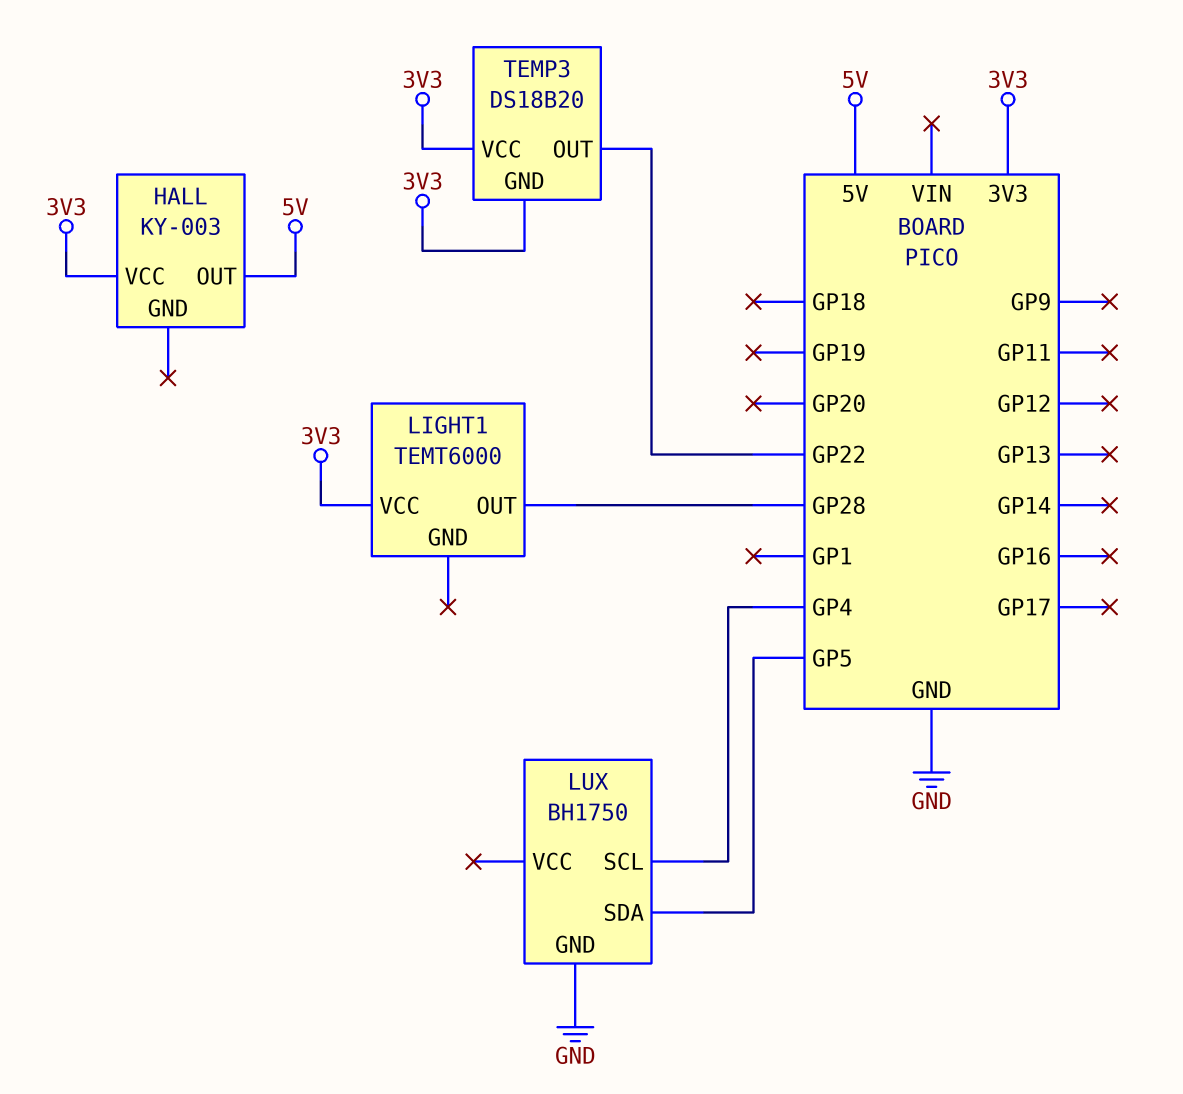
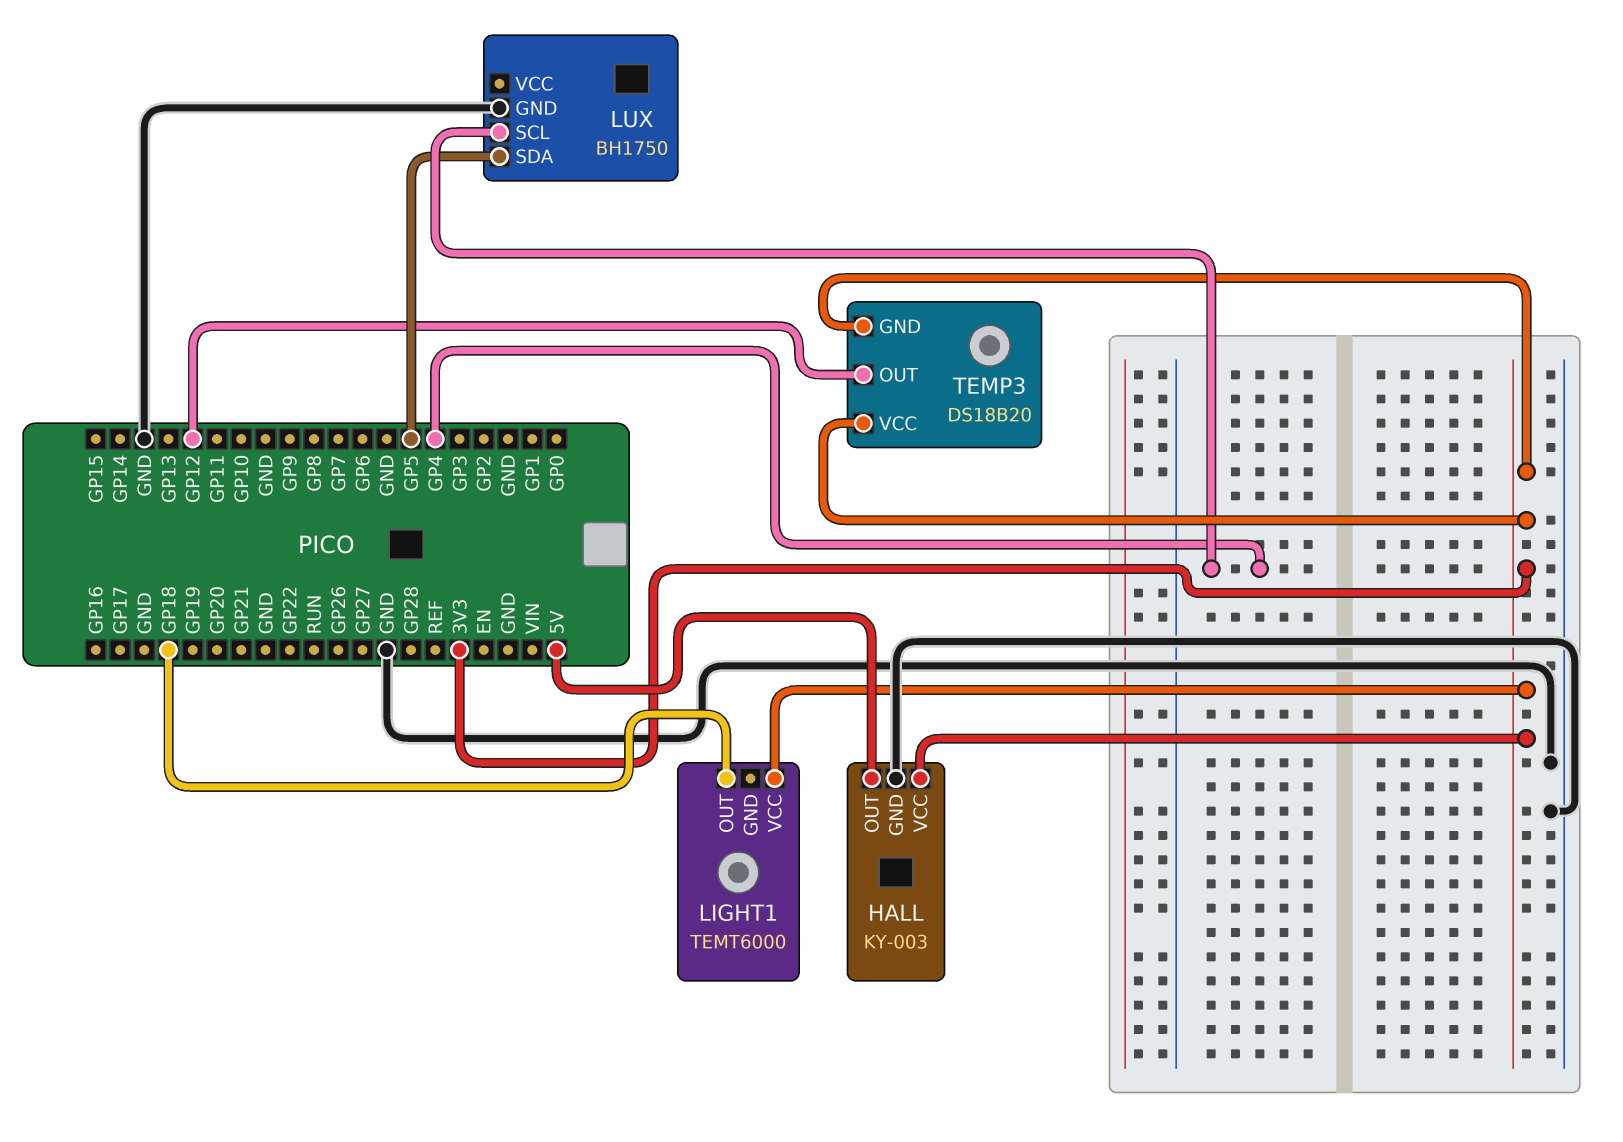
HALL pin GND: none -> GND
LIGHT1 pin OUT: GP28 -> GP18
TEMP3 pin OUT: GP22 -> GP12

